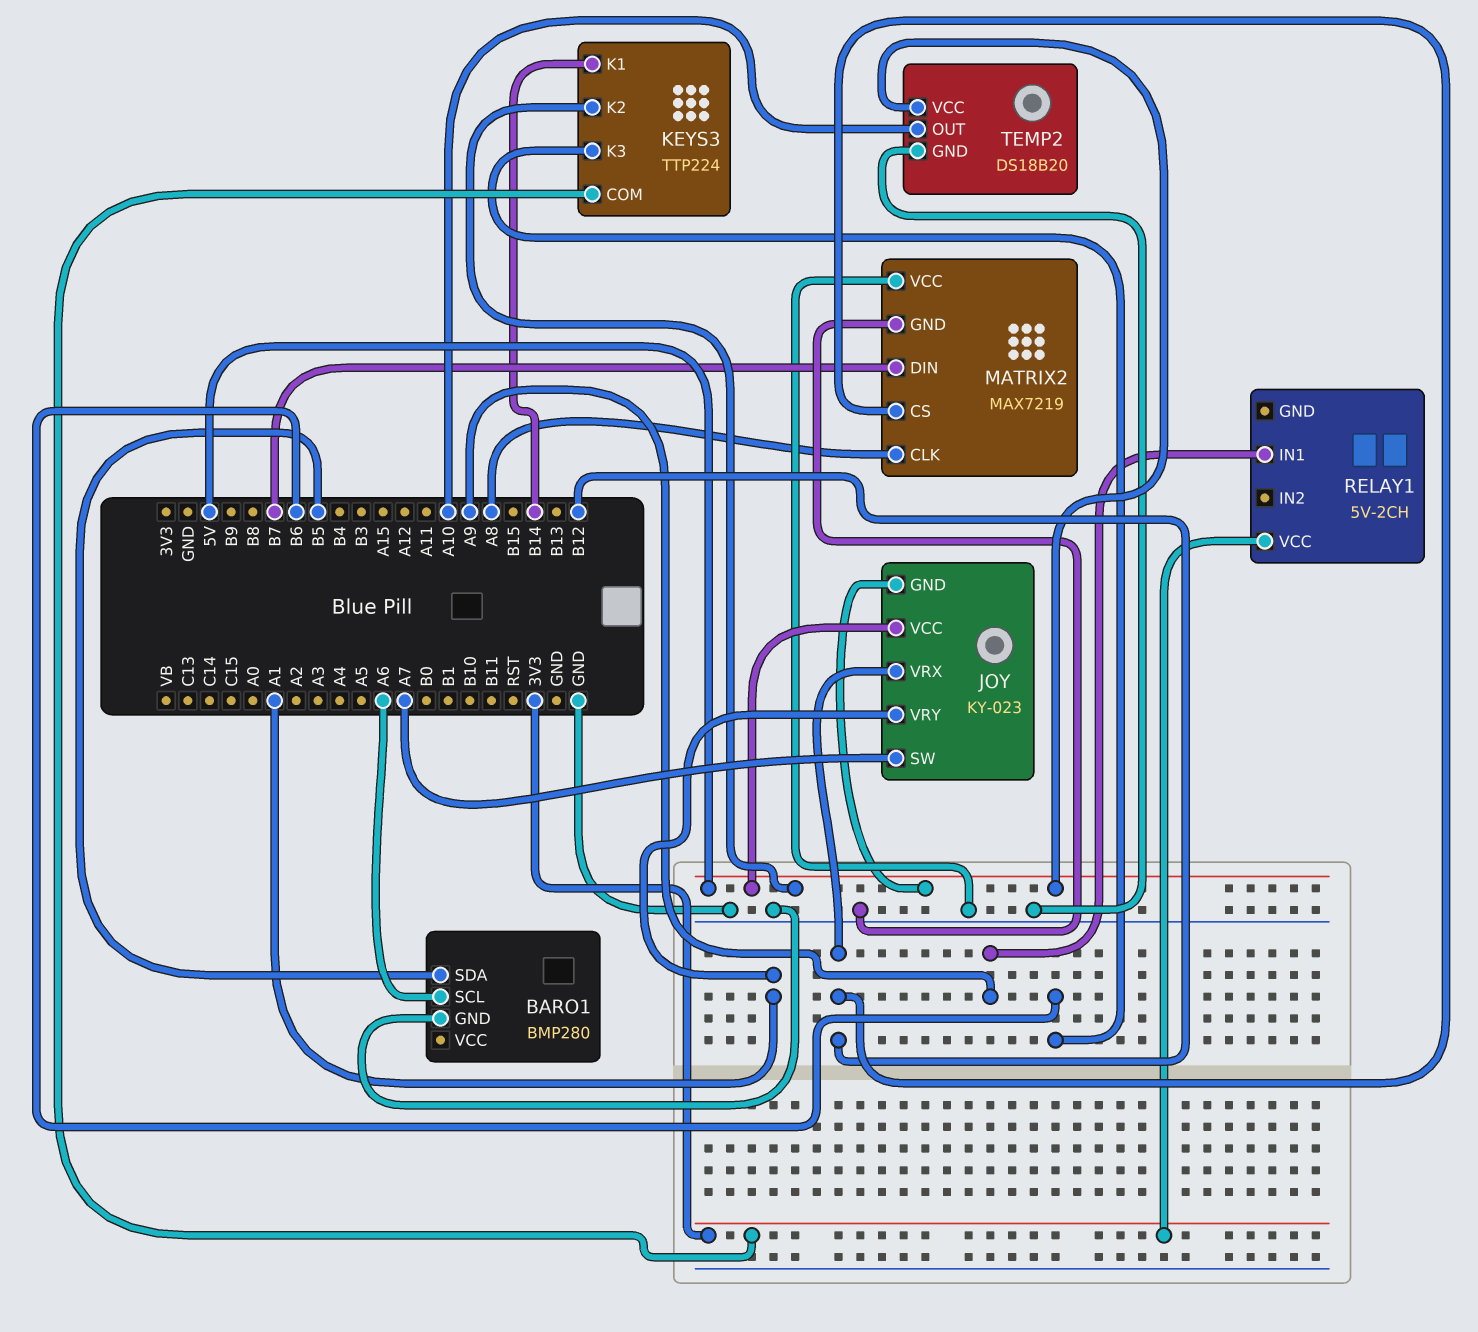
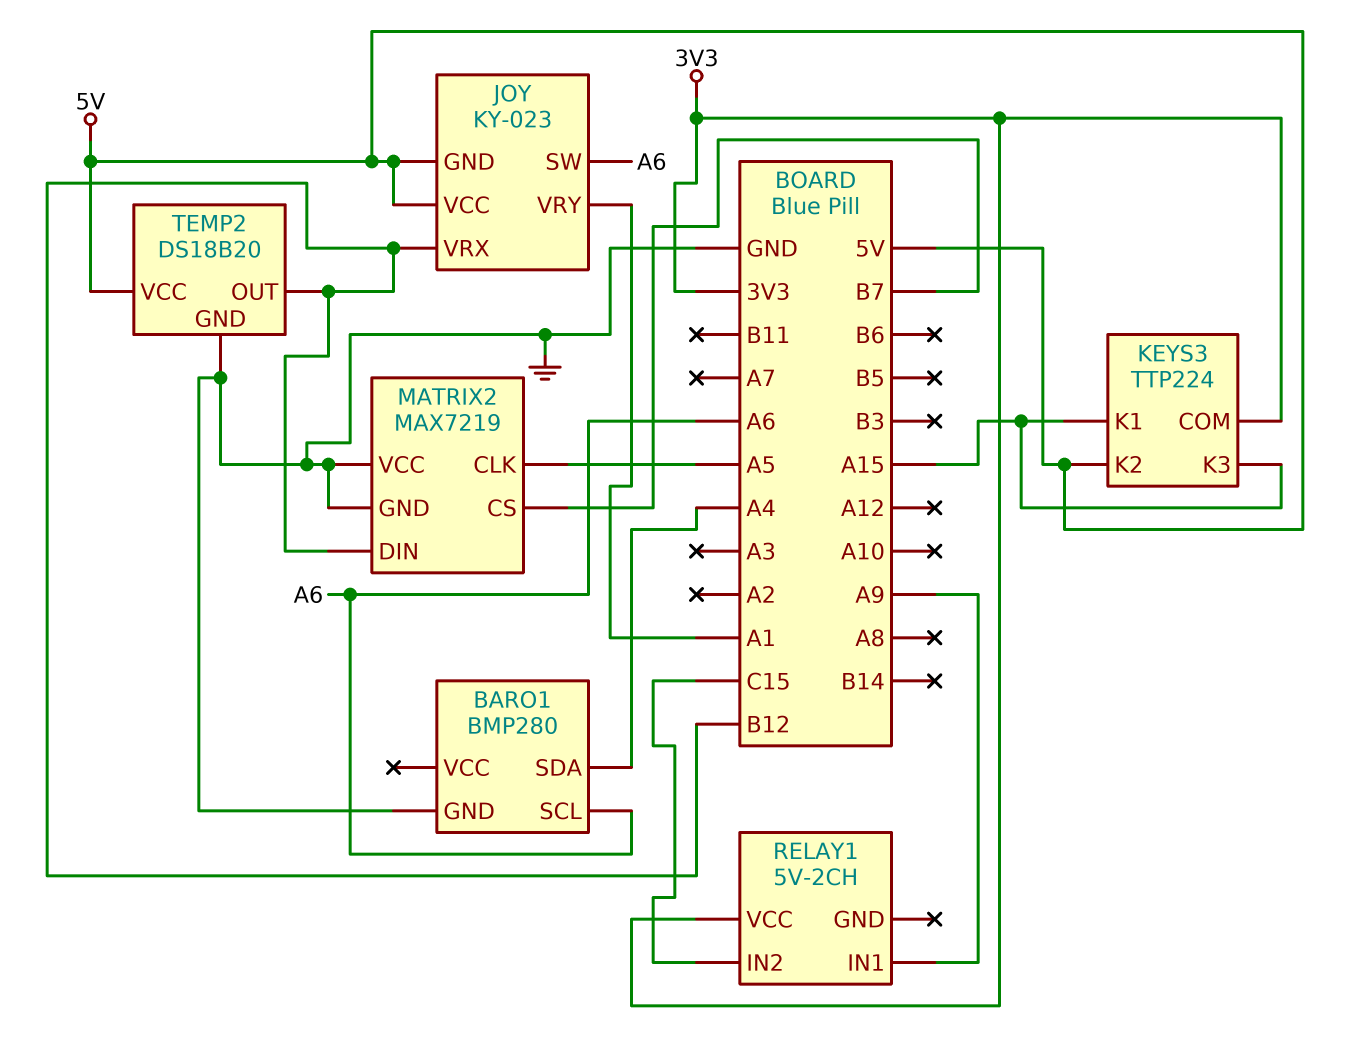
BARO1 pin SDA: B5 -> A4
JOY pin SW: A7 -> A6
KEYS3 pin K1: B14 -> A15
KEYS3 pin K3: B6 -> A15
MATRIX2 pin CLK: A8 -> A5
MATRIX2 pin CS: B12 -> B7
MATRIX2 pin DIN: B7 -> B12
RELAY1 pin IN2: none -> C15
TEMP2 pin OUT: A10 -> B12

